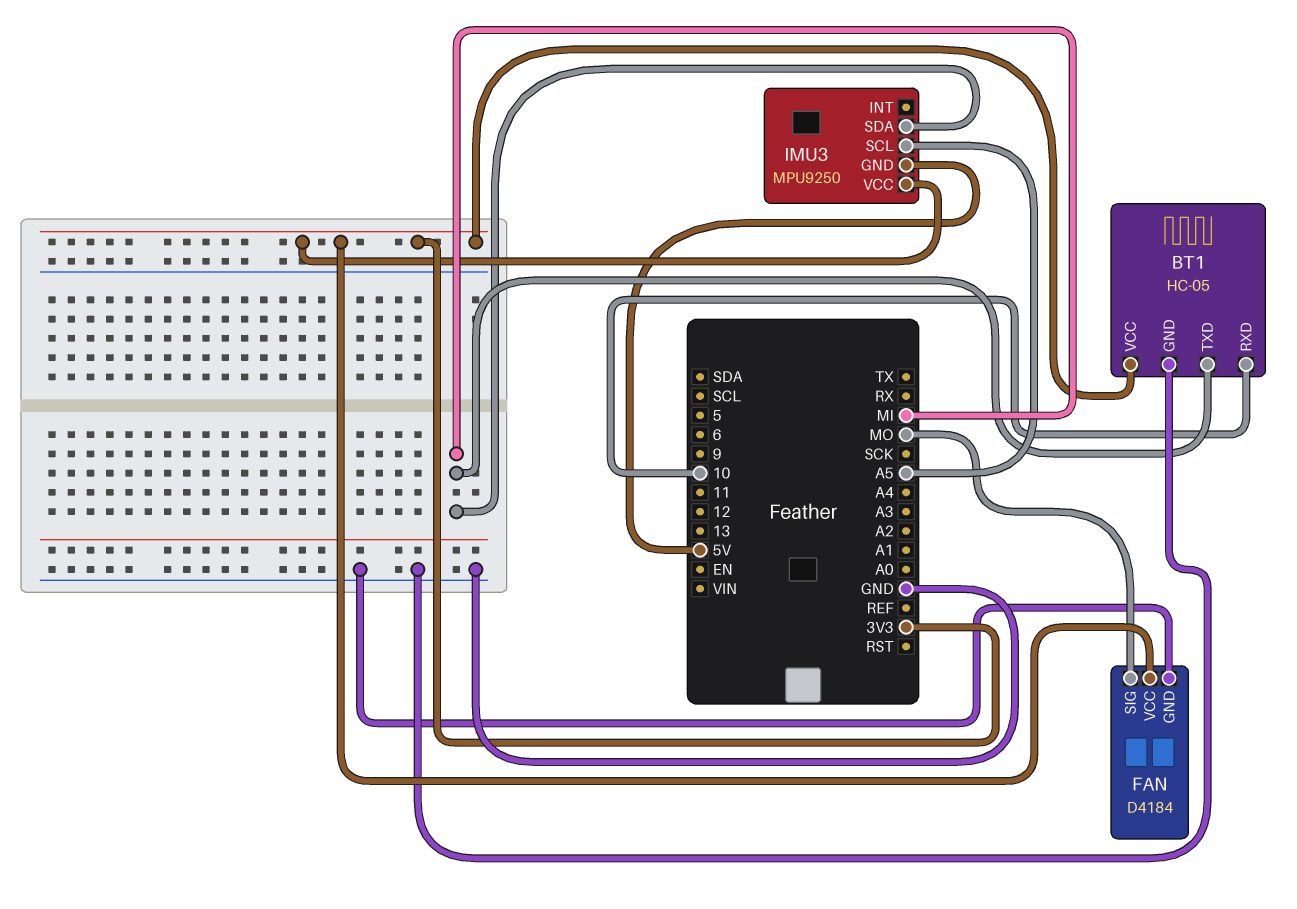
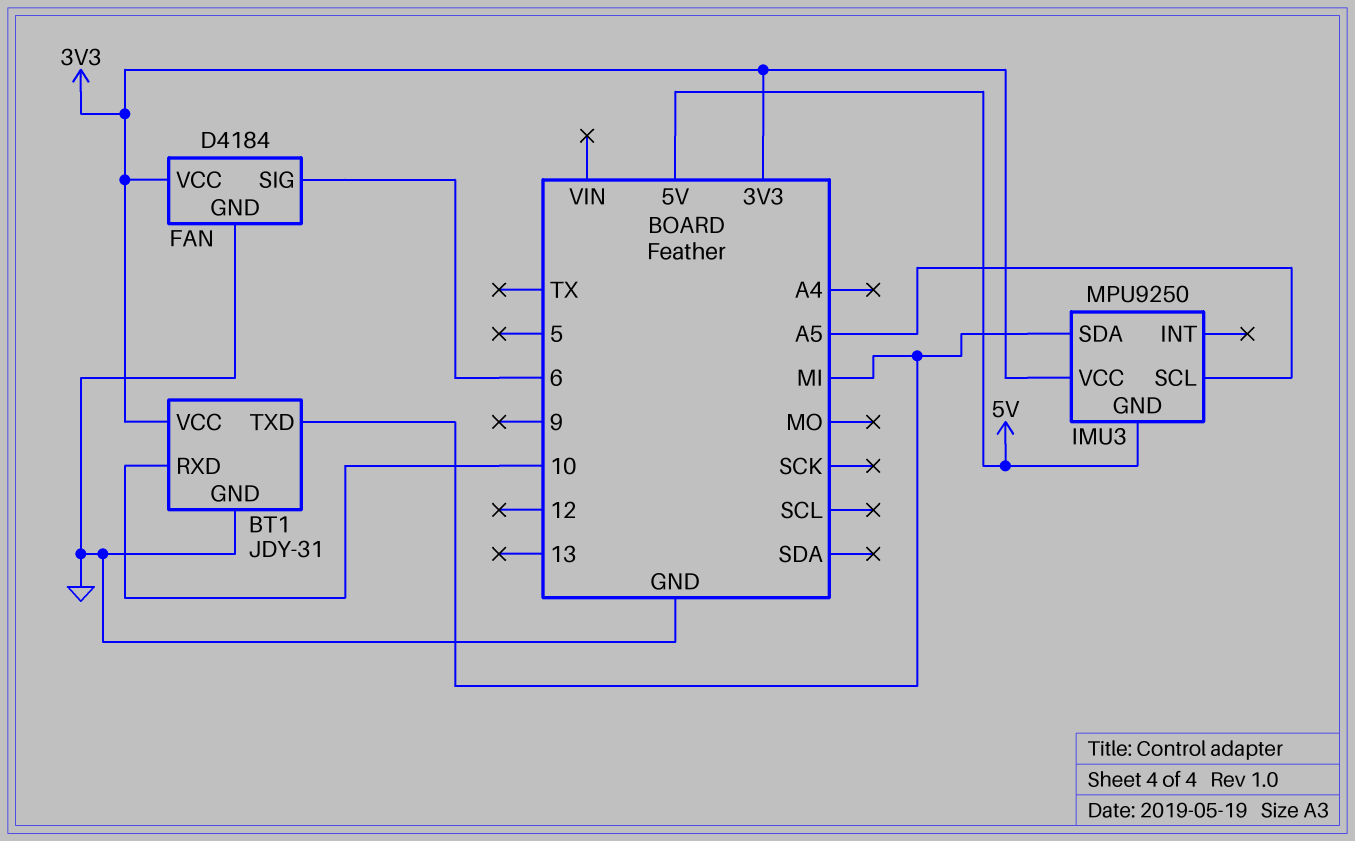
BT1: HC-05 -> JDY-31
FAN pin SIG: MO -> 6

